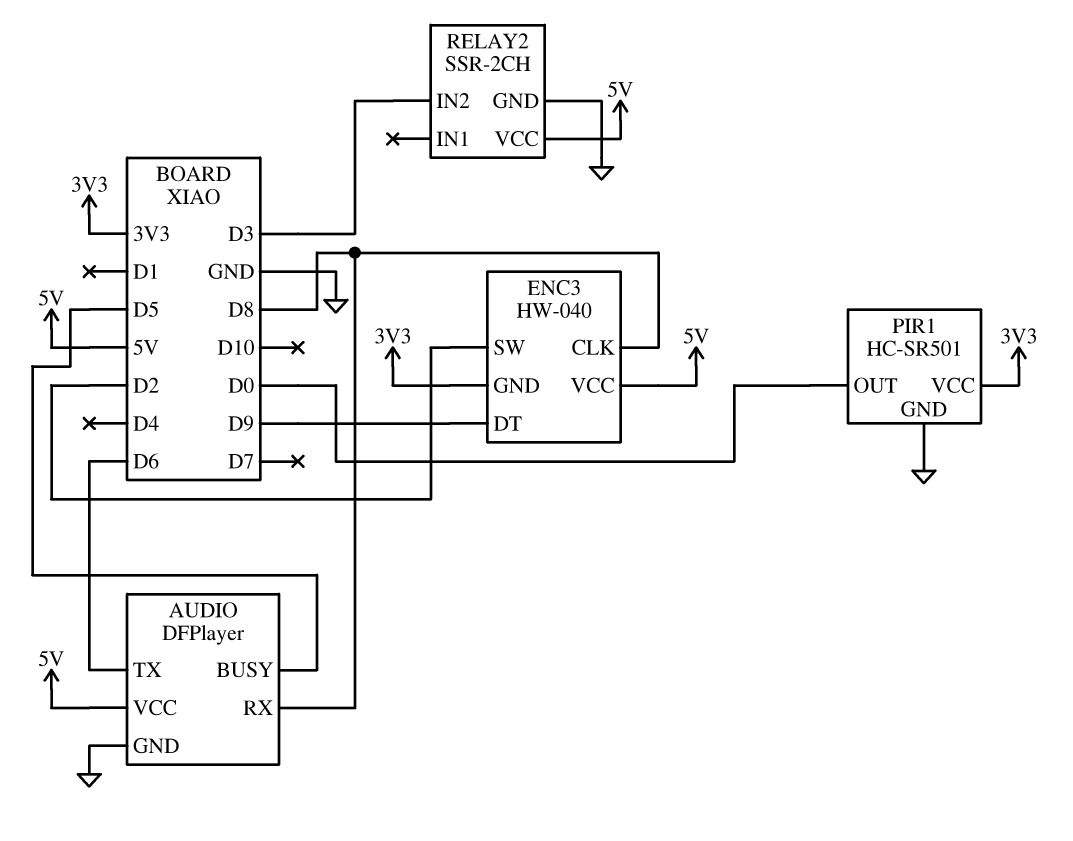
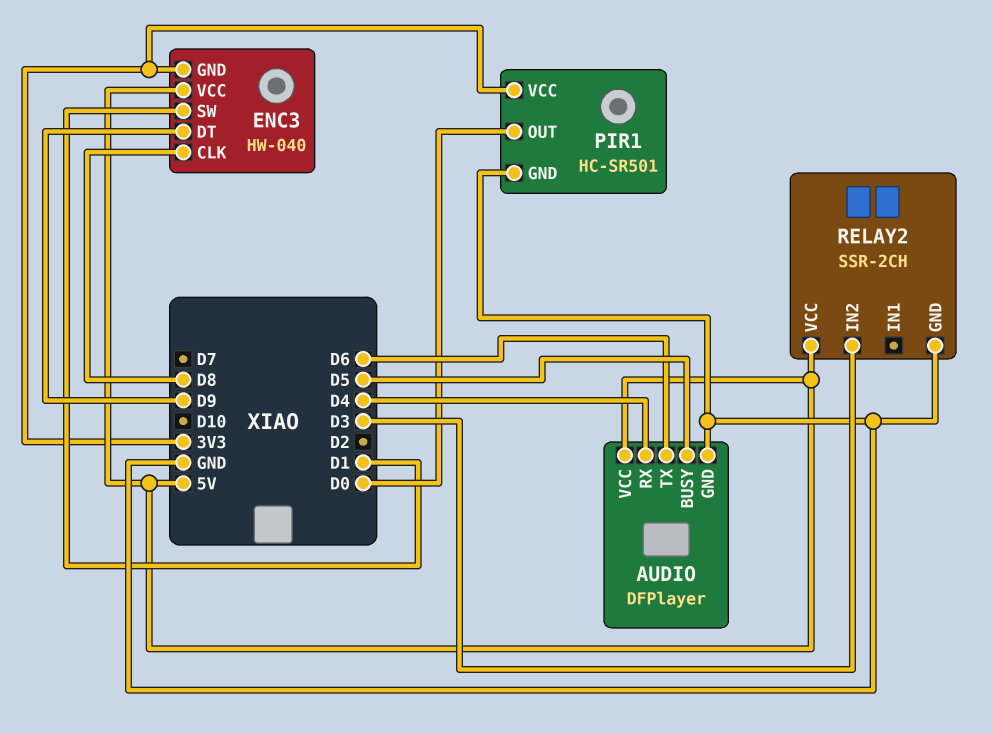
AUDIO pin RX: D8 -> D4
ENC3 pin SW: D2 -> D1

